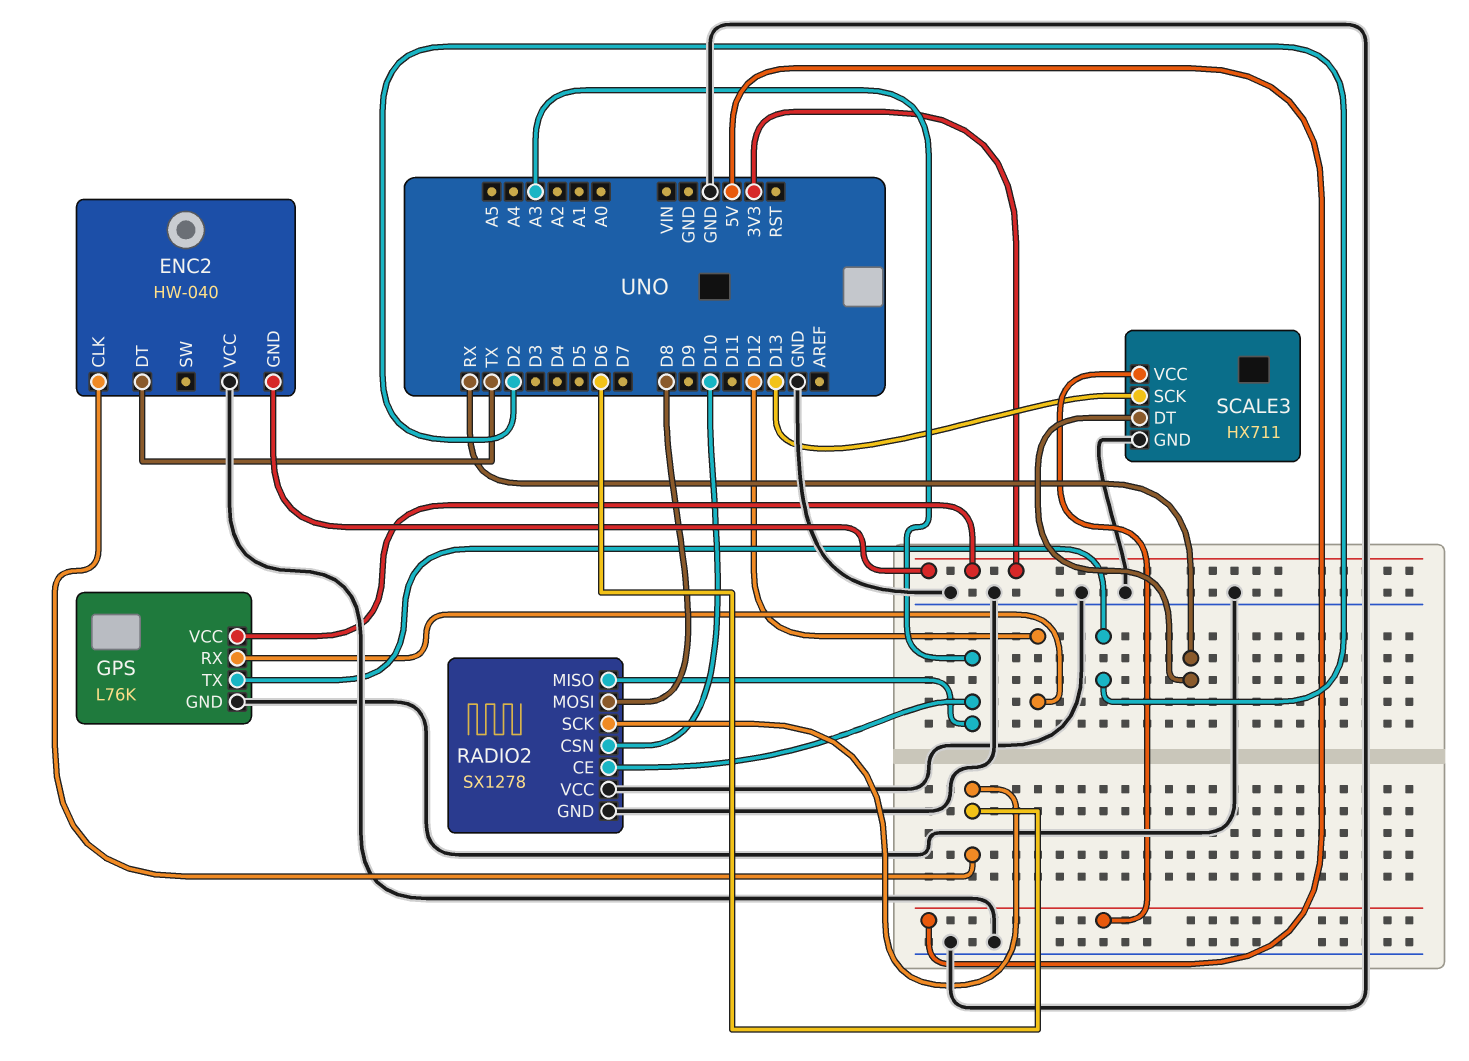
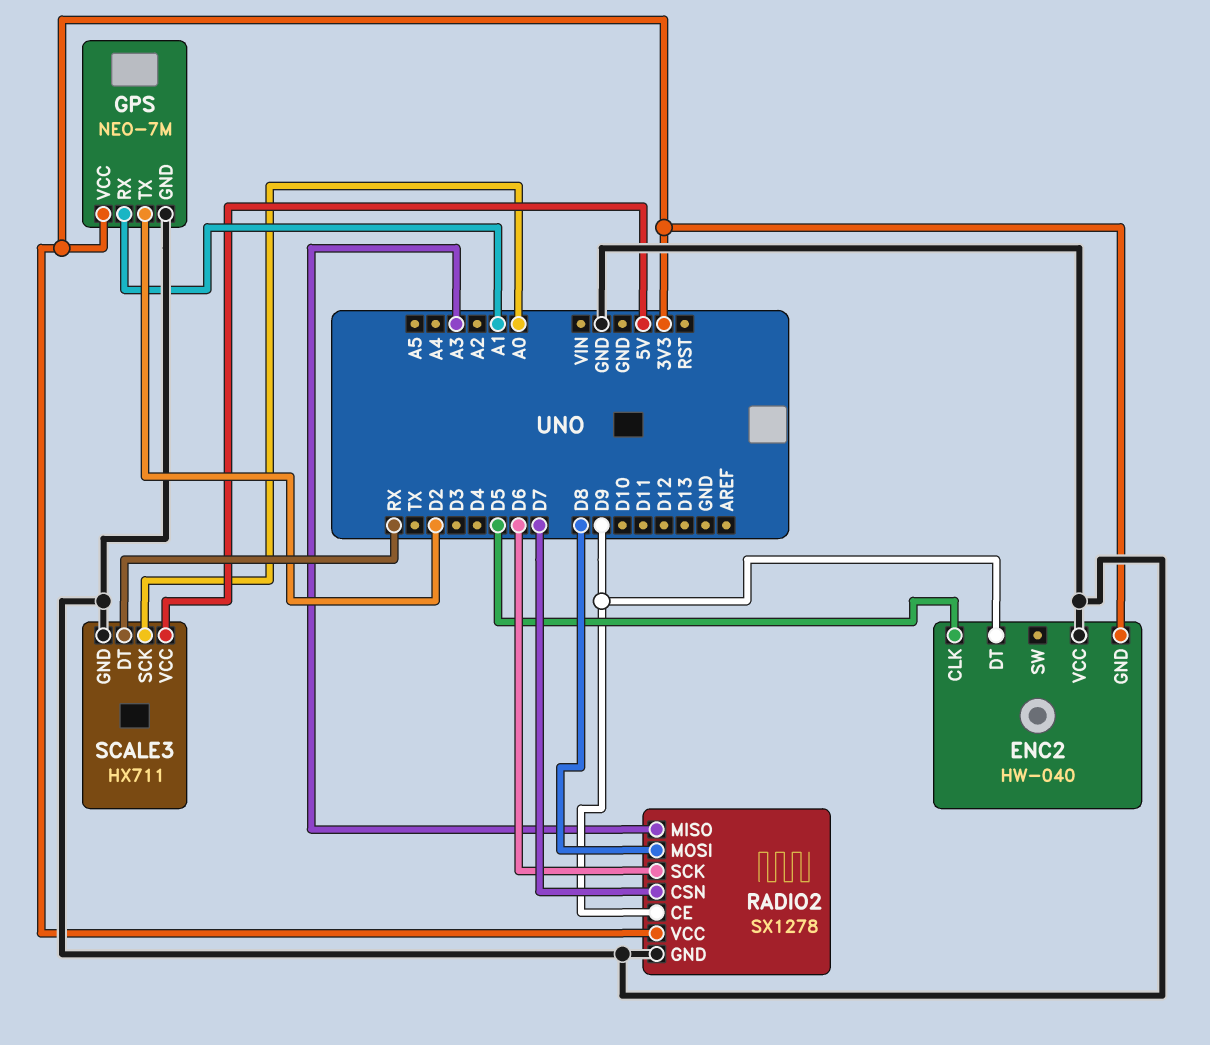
ENC2 pin CLK: D6 -> D5
ENC2 pin DT: TX -> D9
GPS: L76K -> NEO-7M
GPS pin RX: D12 -> A1
RADIO2 pin CE: A3 -> D9
RADIO2 pin CSN: D10 -> D7
RADIO2 pin VCC: GND -> 3V3
SCALE3 pin SCK: D13 -> A0

